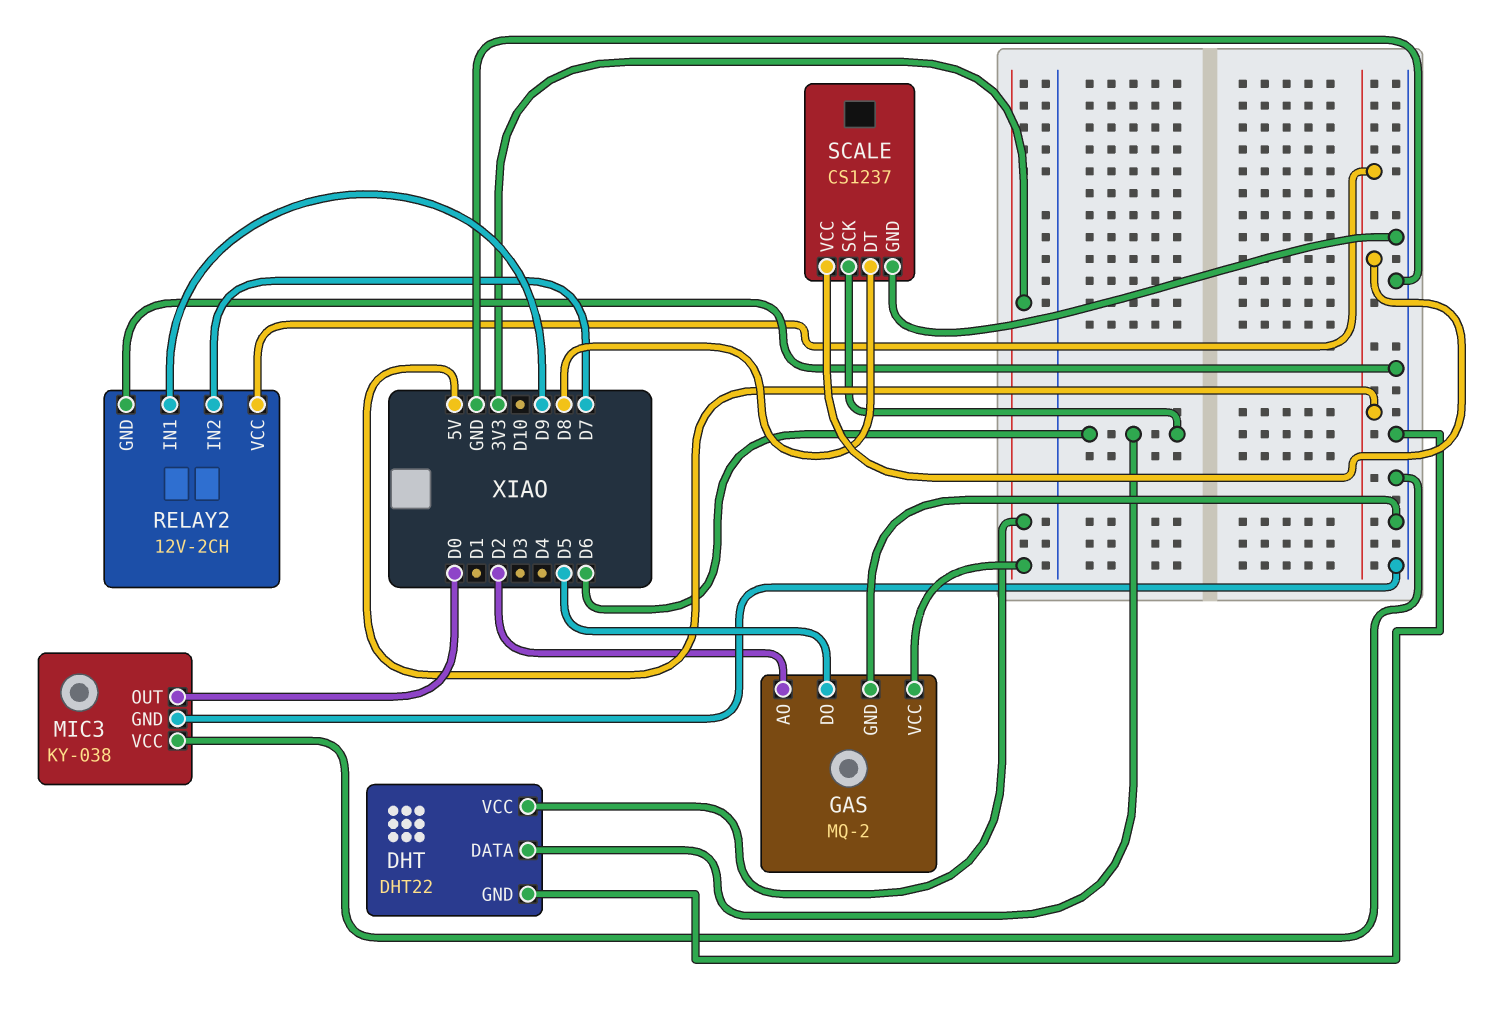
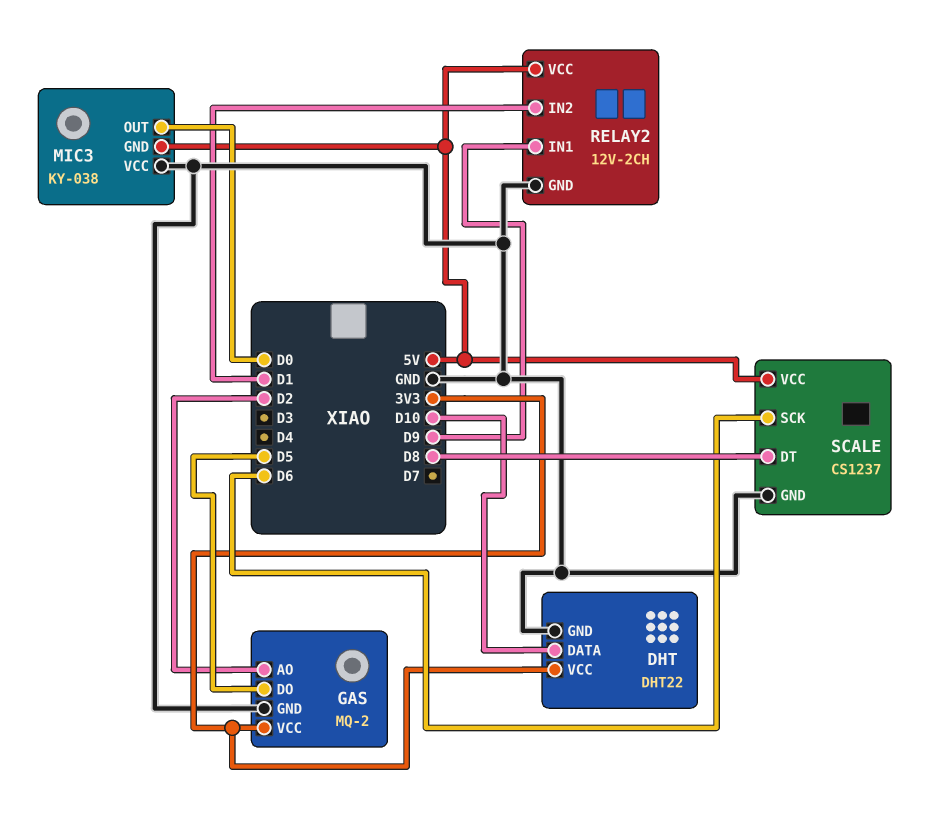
DHT pin DATA: D6 -> D10
MIC3 pin GND: GND -> 5V
RELAY2 pin IN2: D7 -> D1

